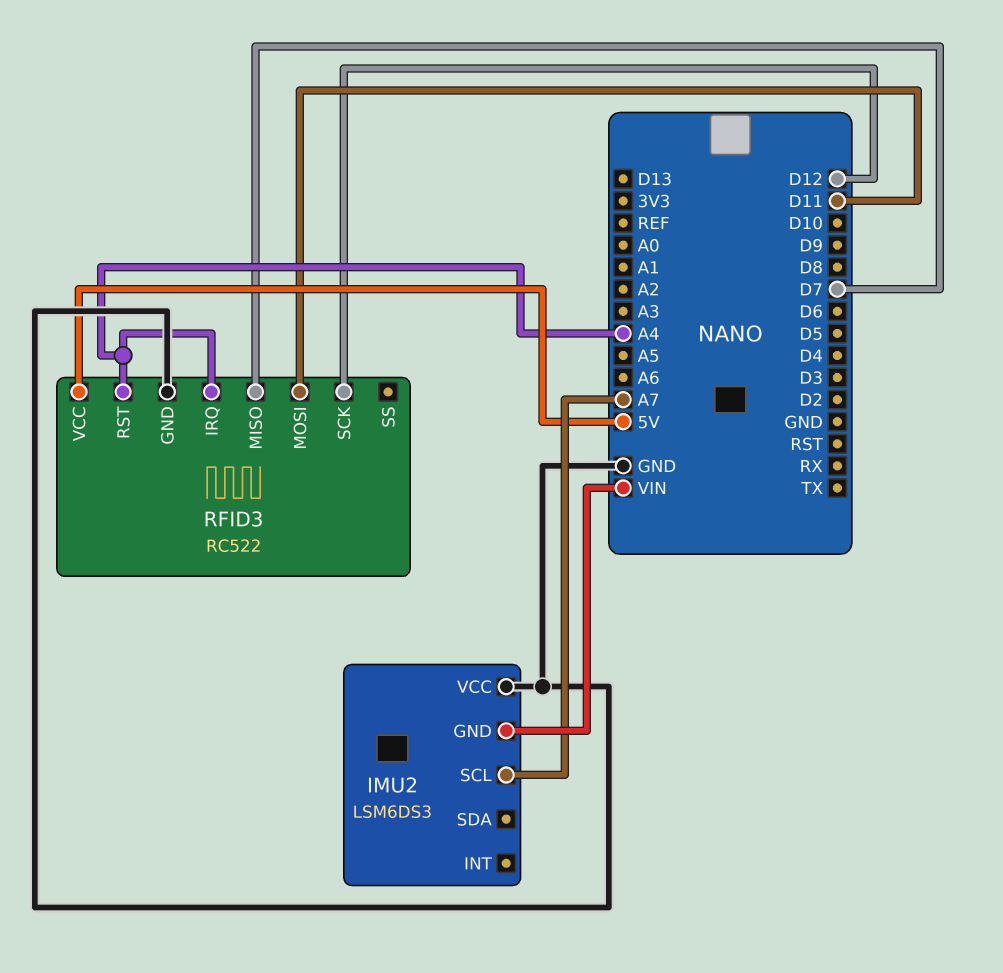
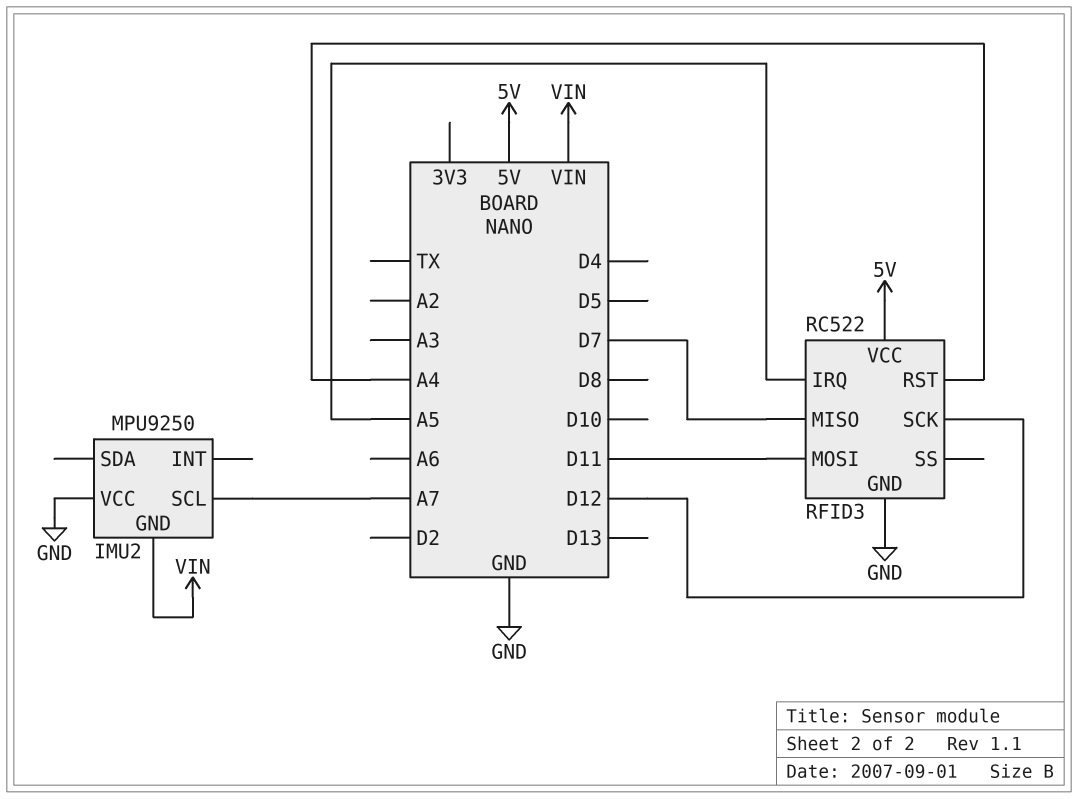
IMU2: LSM6DS3 -> MPU9250
RFID3 pin IRQ: A4 -> A5

